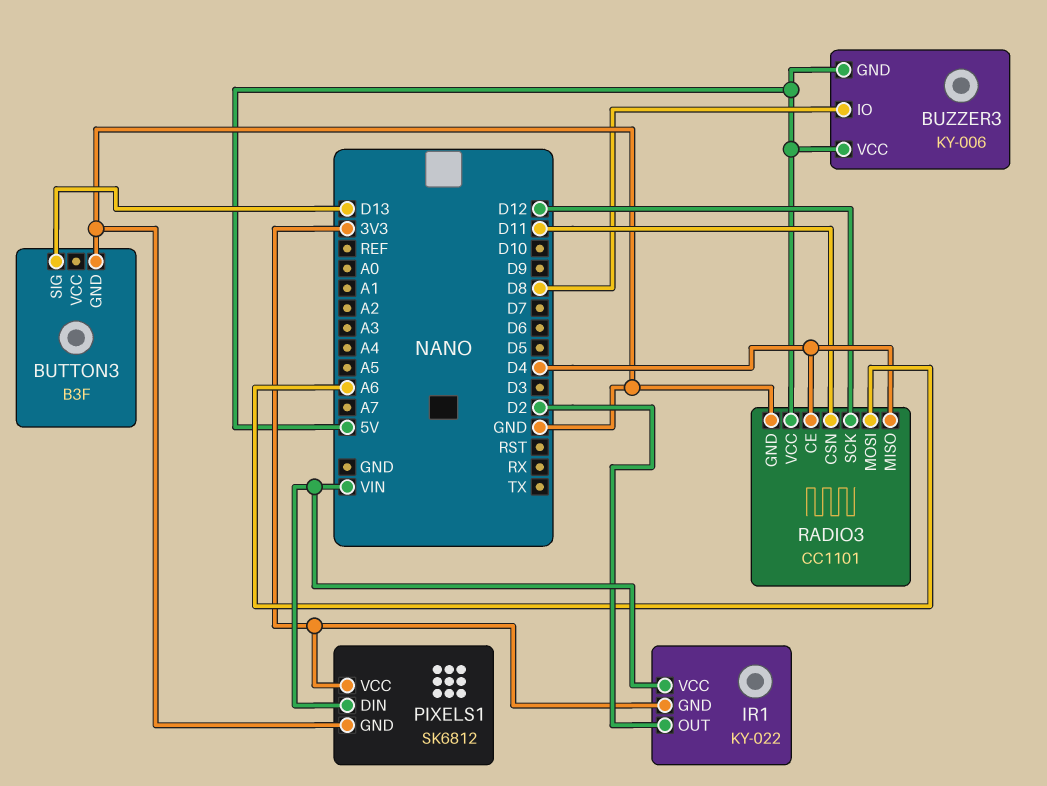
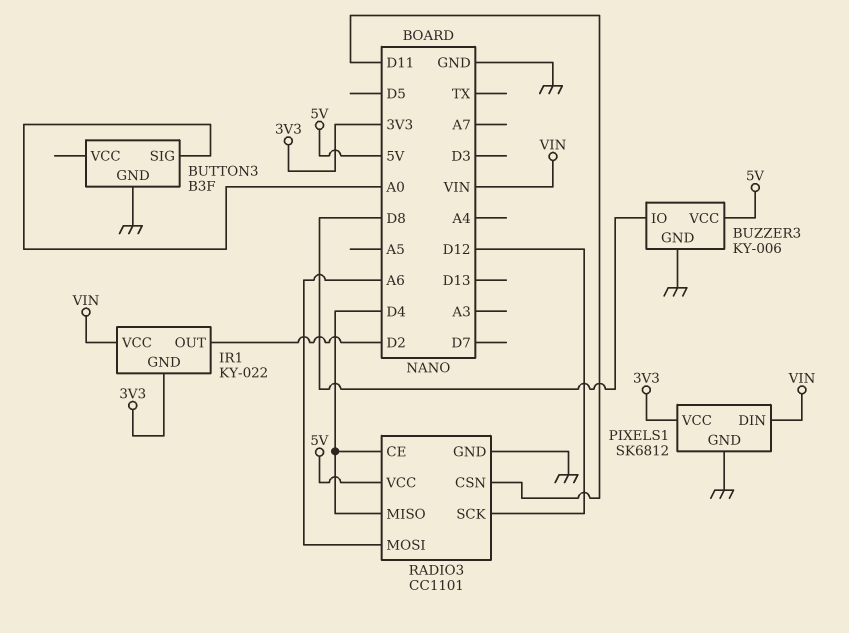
BUTTON3 pin SIG: D13 -> A0
BUZZER3 pin GND: 5V -> GND

